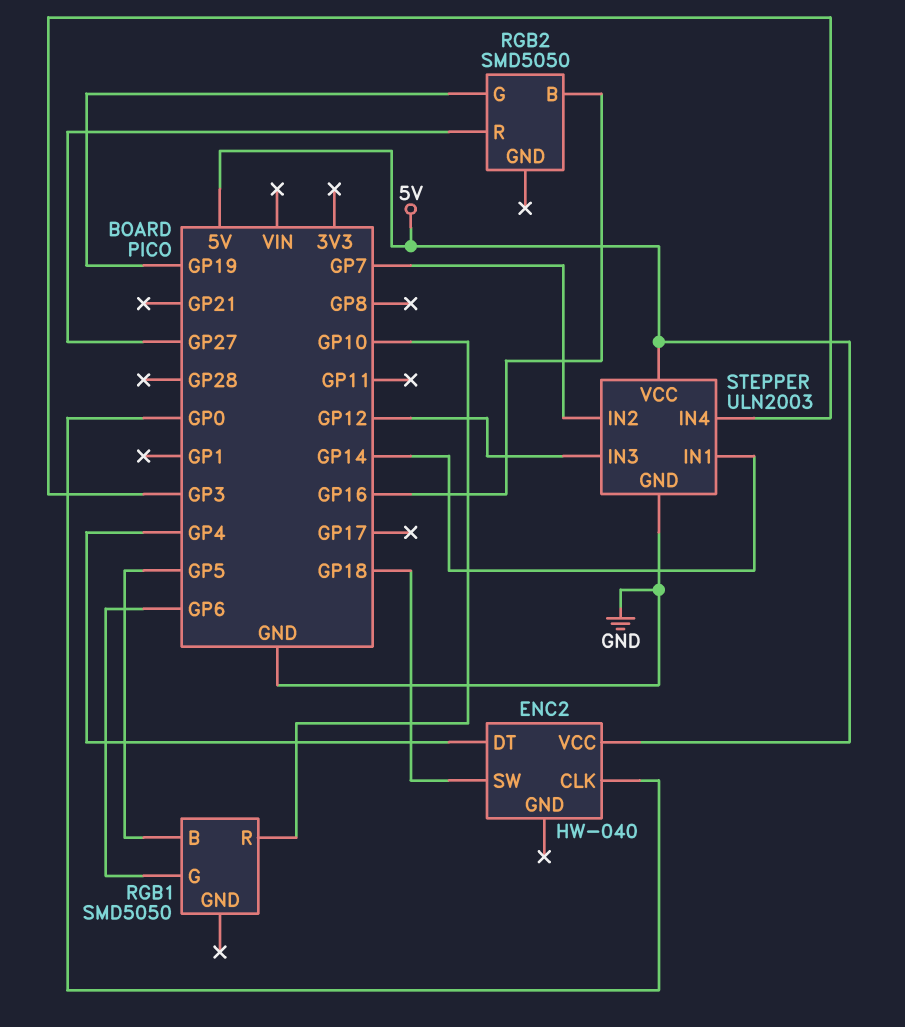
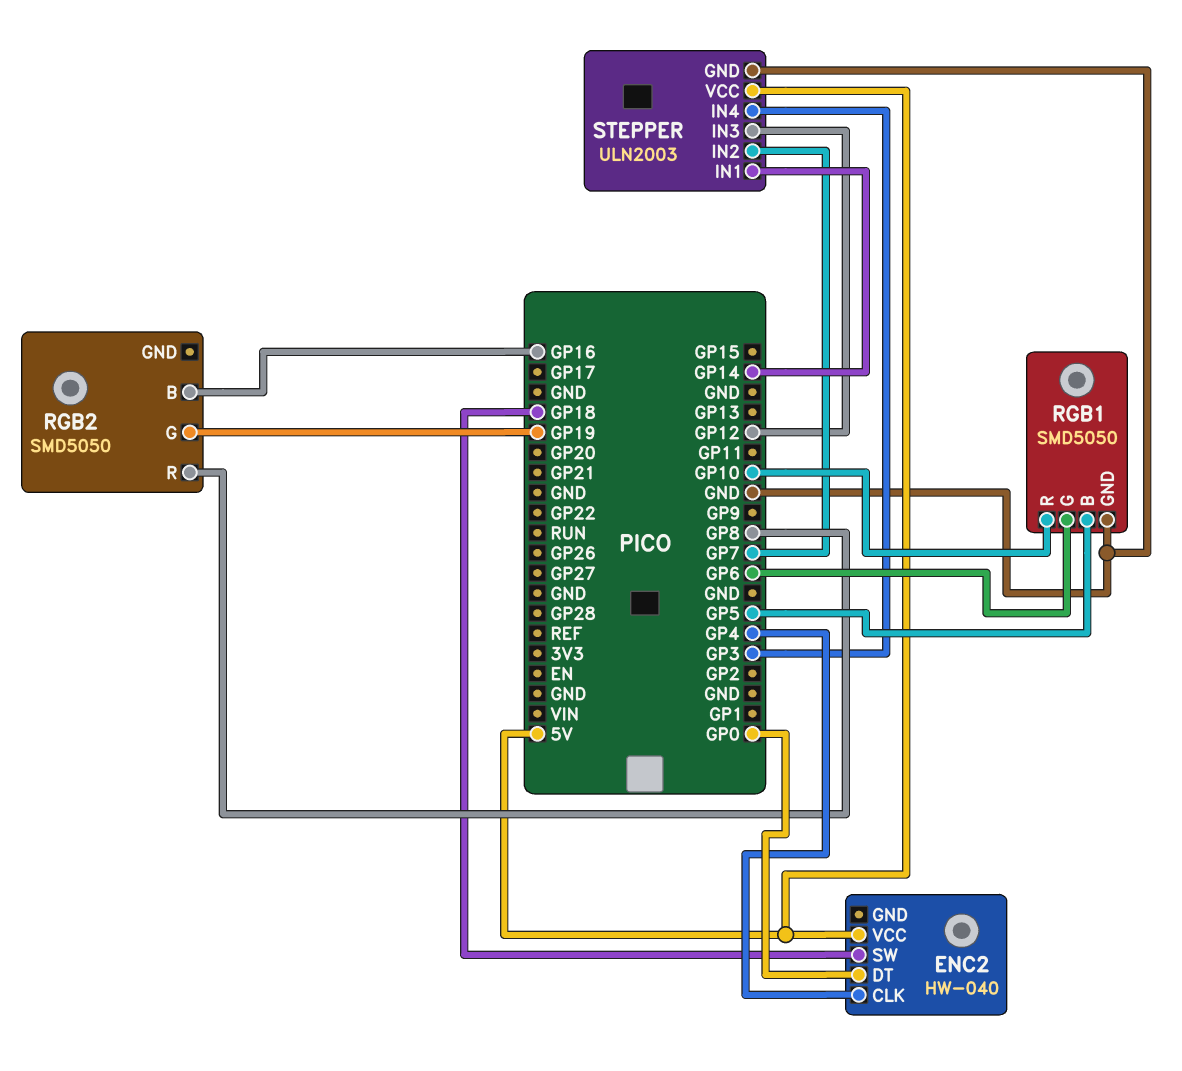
ENC2 pin CLK: GP0 -> GP4
ENC2 pin DT: GP4 -> GP0
RGB1 pin GND: none -> GND
RGB2 pin R: GP27 -> GP8

